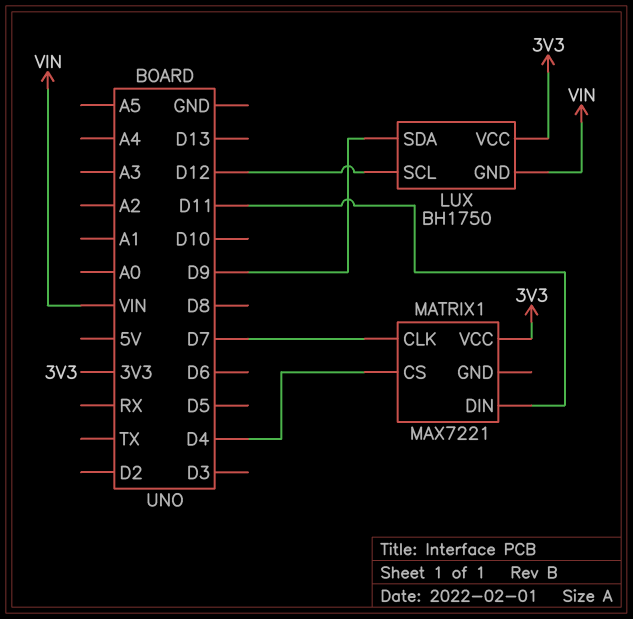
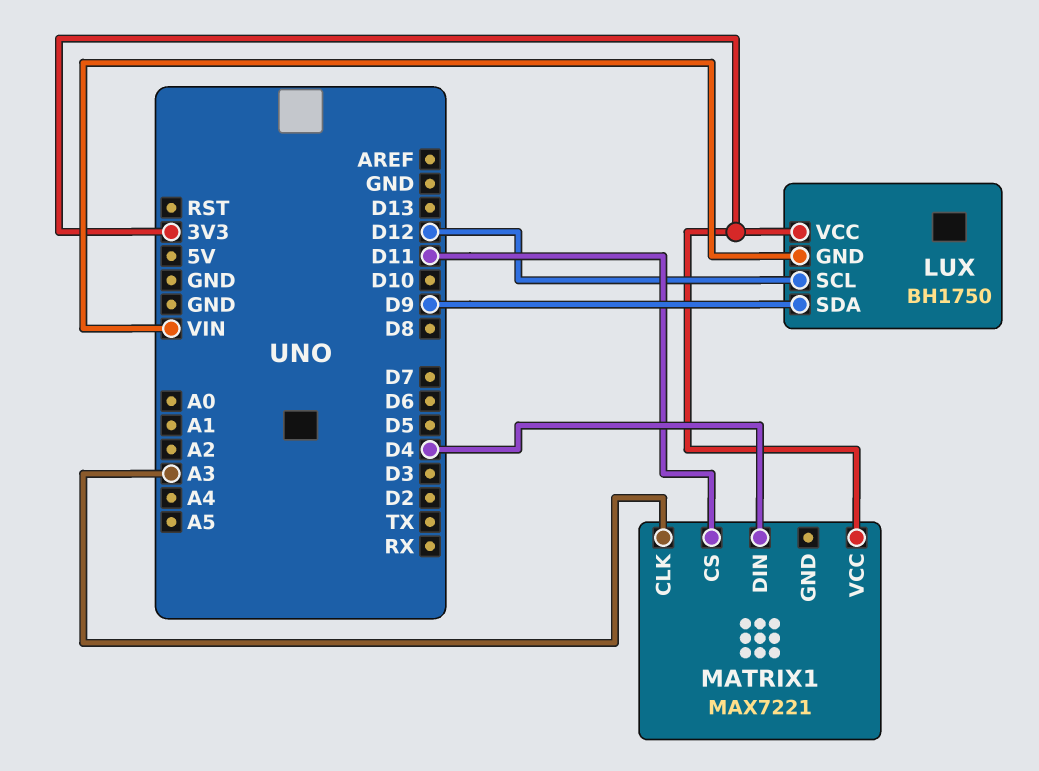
MATRIX1 pin CLK: D7 -> A3
MATRIX1 pin CS: D4 -> D11
MATRIX1 pin DIN: D11 -> D4

